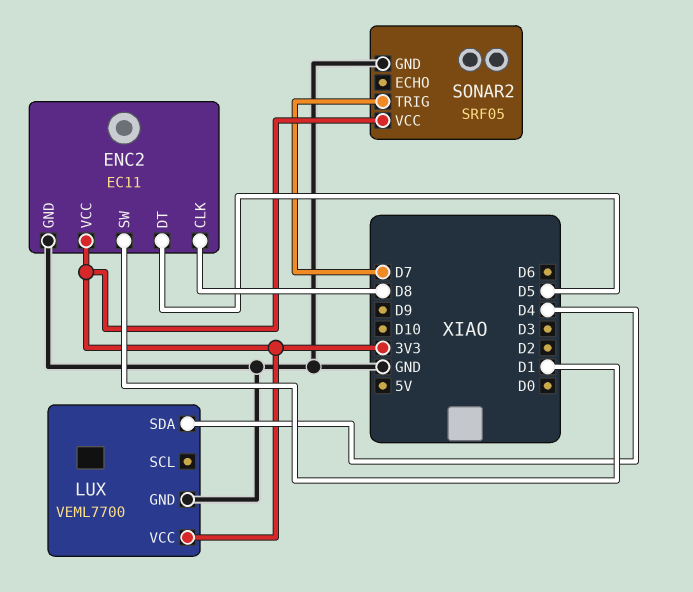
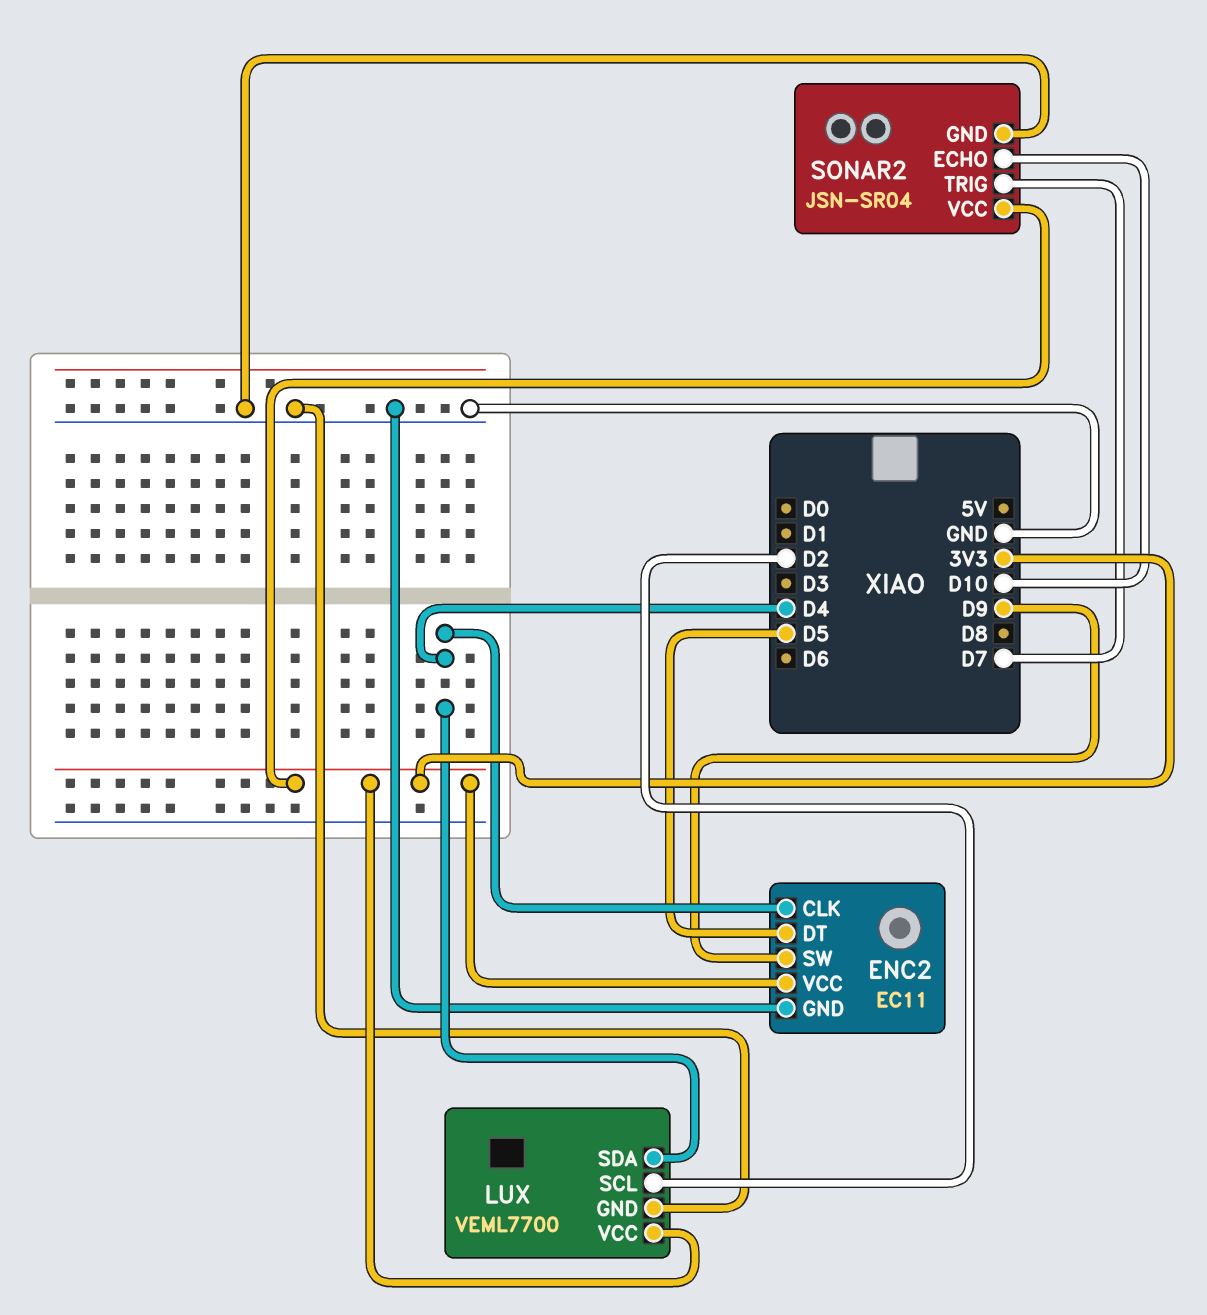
ENC2 pin CLK: D8 -> D4
ENC2 pin SW: D1 -> D9
LUX pin SCL: none -> D2
SONAR2: SRF05 -> JSN-SR04
SONAR2 pin ECHO: none -> D10

